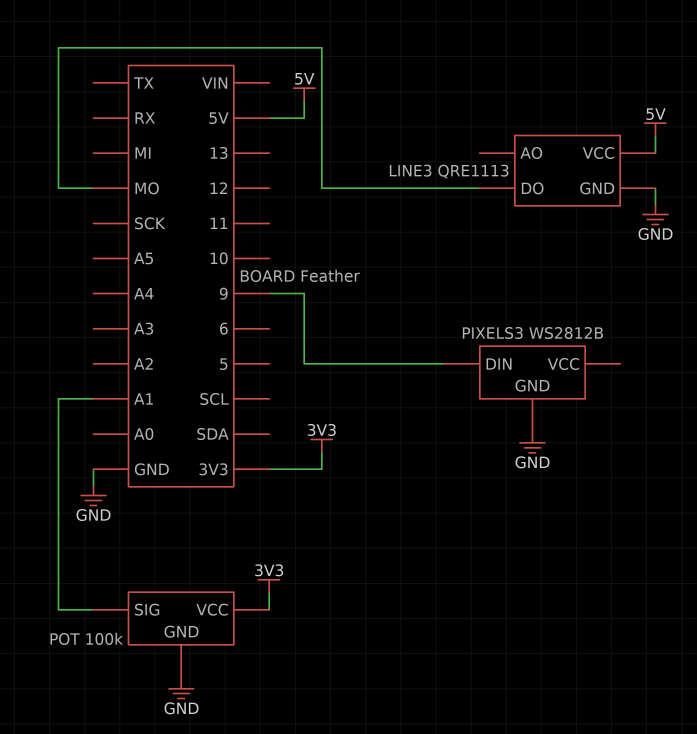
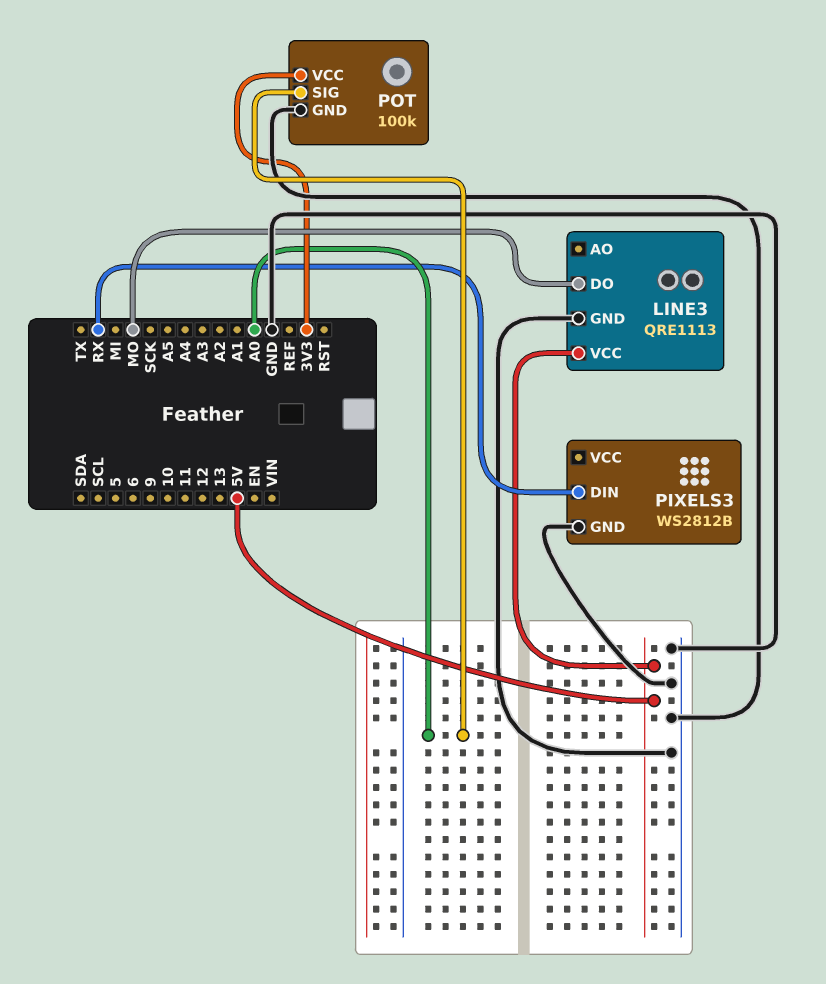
PIXELS3 pin DIN: 9 -> RX
POT pin SIG: A1 -> A0

